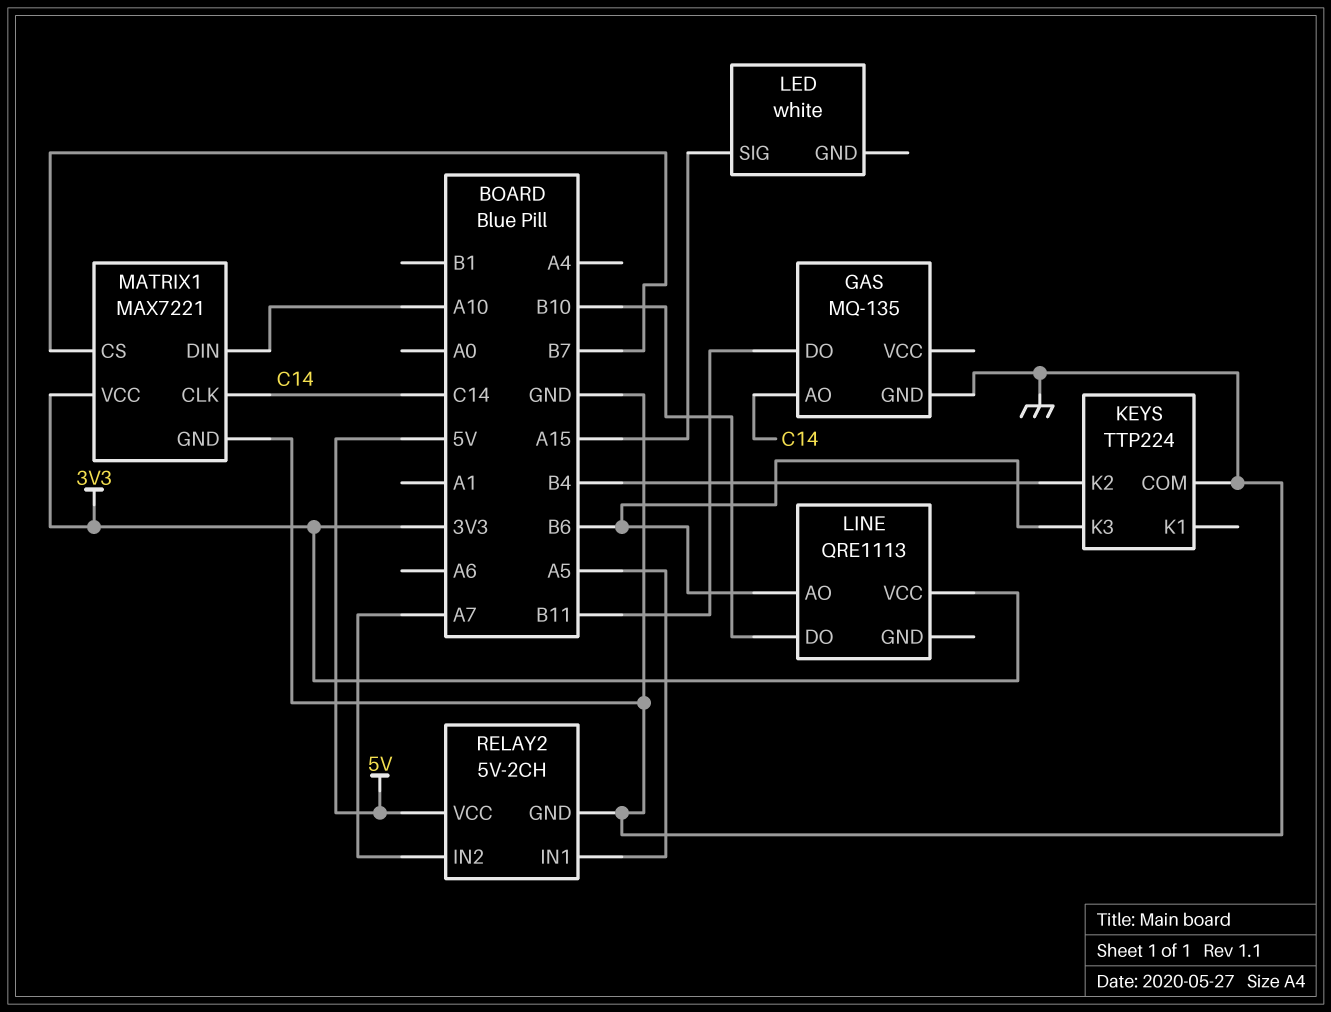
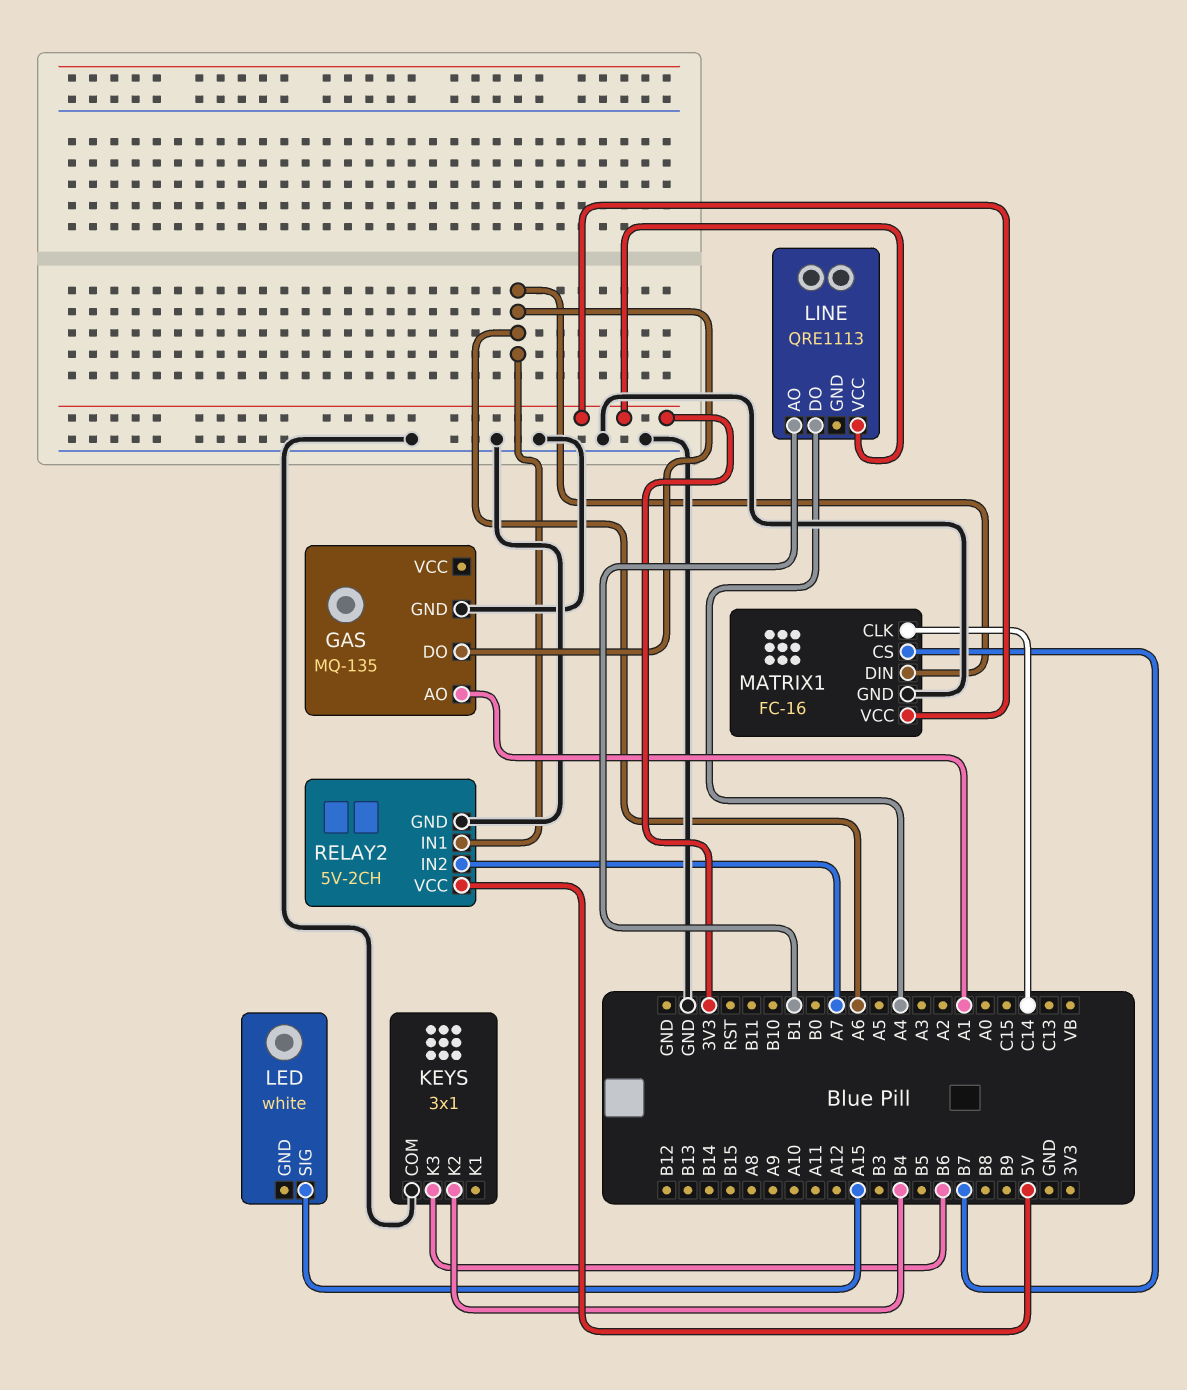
GAS pin AO: C14 -> A1
GAS pin DO: B11 -> A6
KEYS: TTP224 -> 3x1
LINE pin AO: B6 -> B1
LINE pin DO: B10 -> A4
MATRIX1: MAX7221 -> FC-16
MATRIX1 pin DIN: A10 -> A6
RELAY2 pin IN1: A5 -> A6

